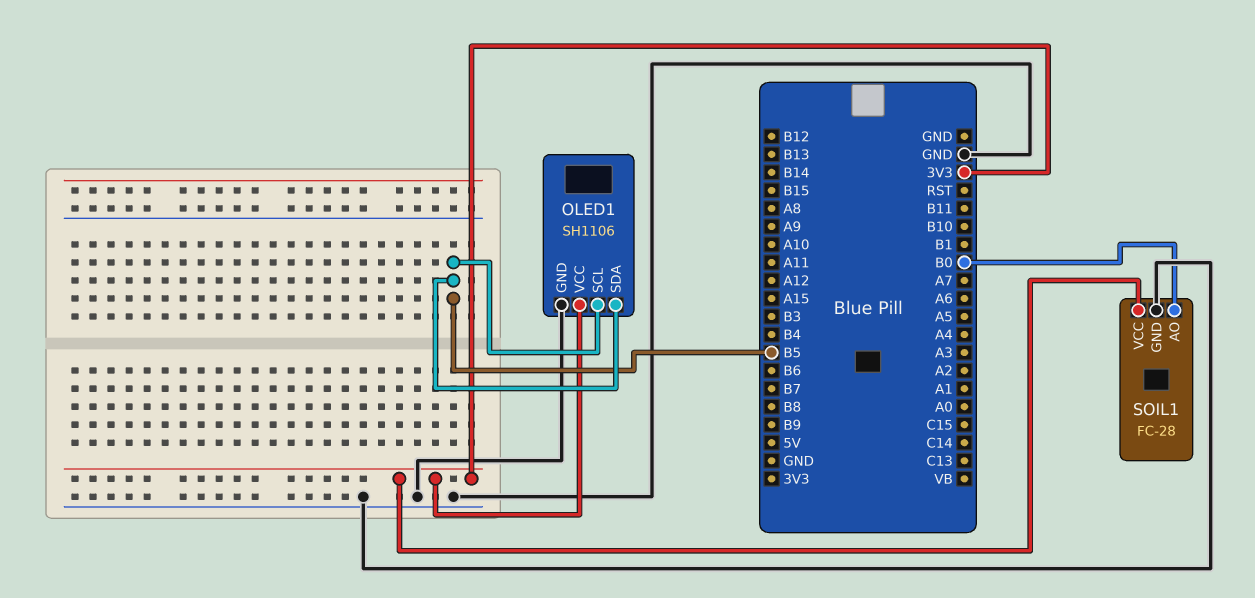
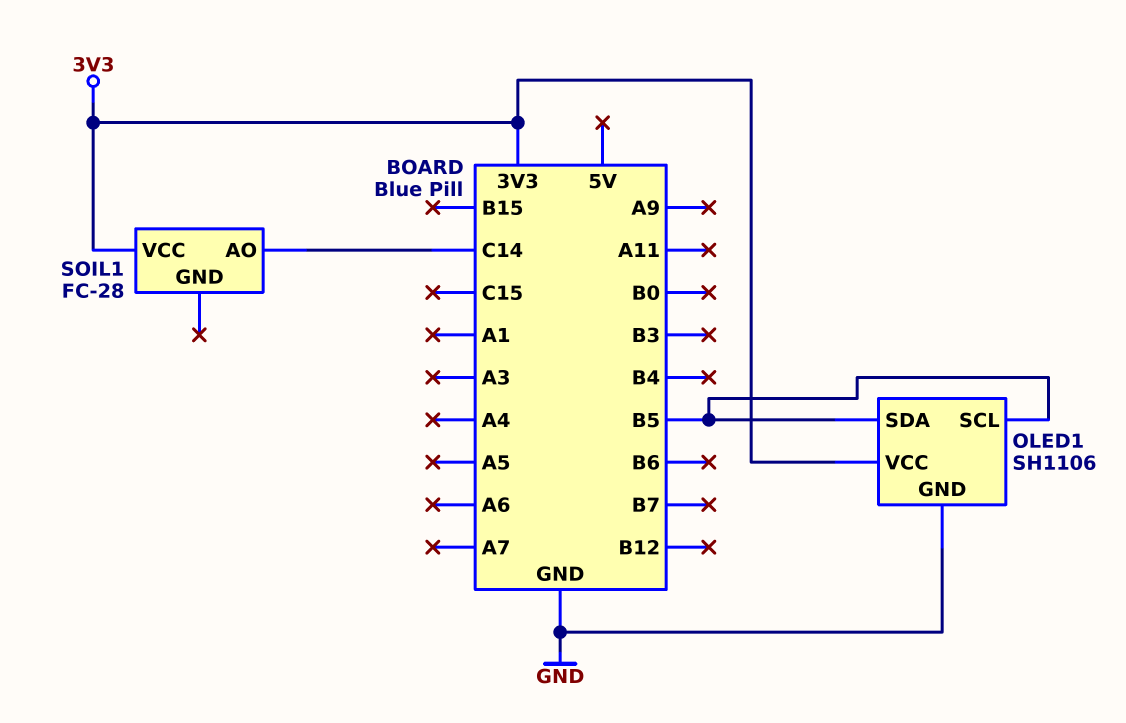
SOIL1 pin AO: B0 -> C14
SOIL1 pin GND: GND -> none

